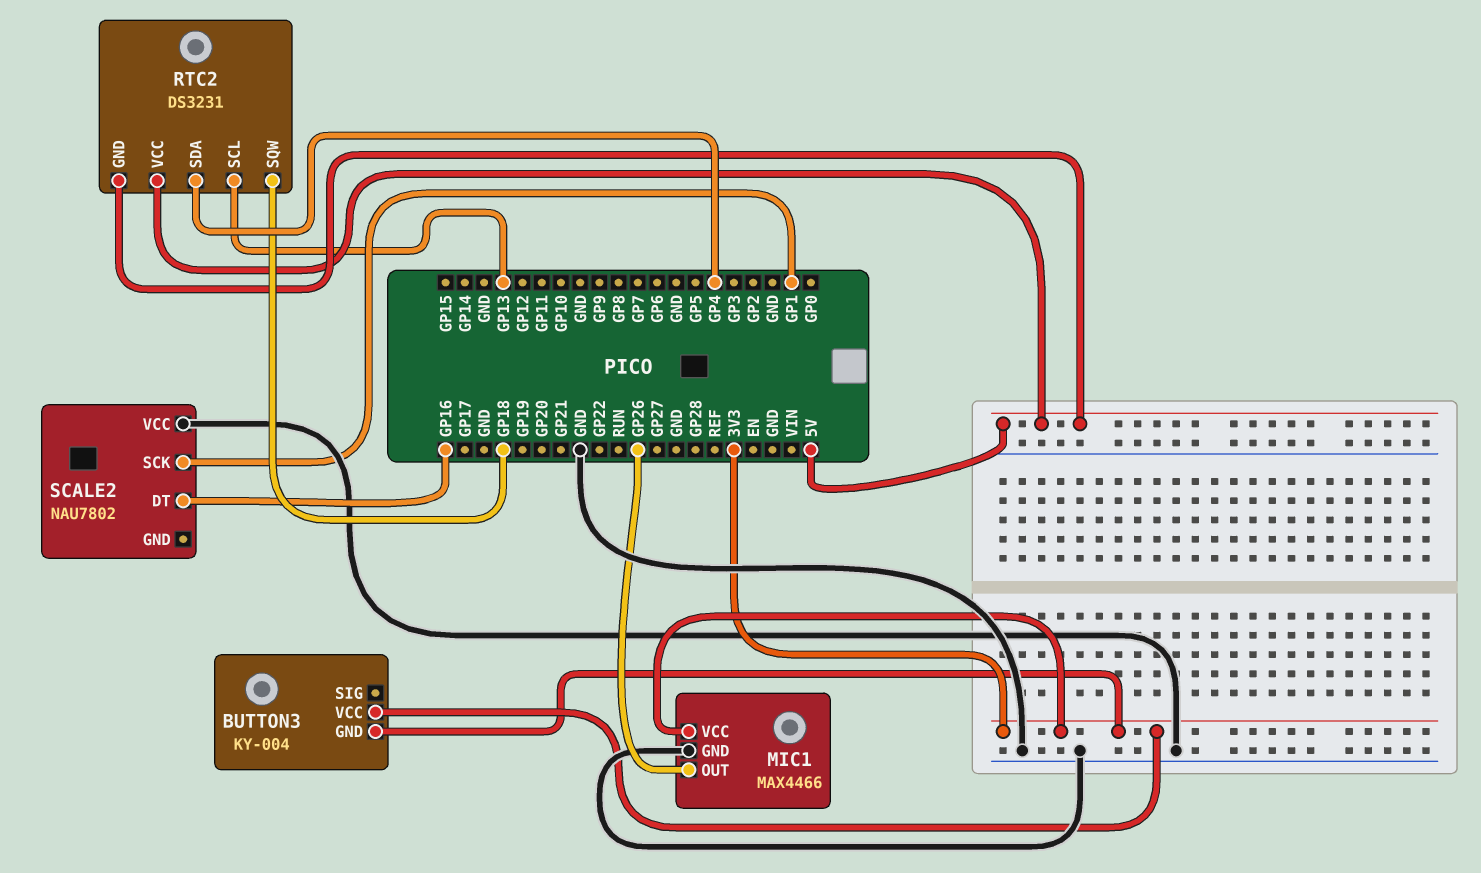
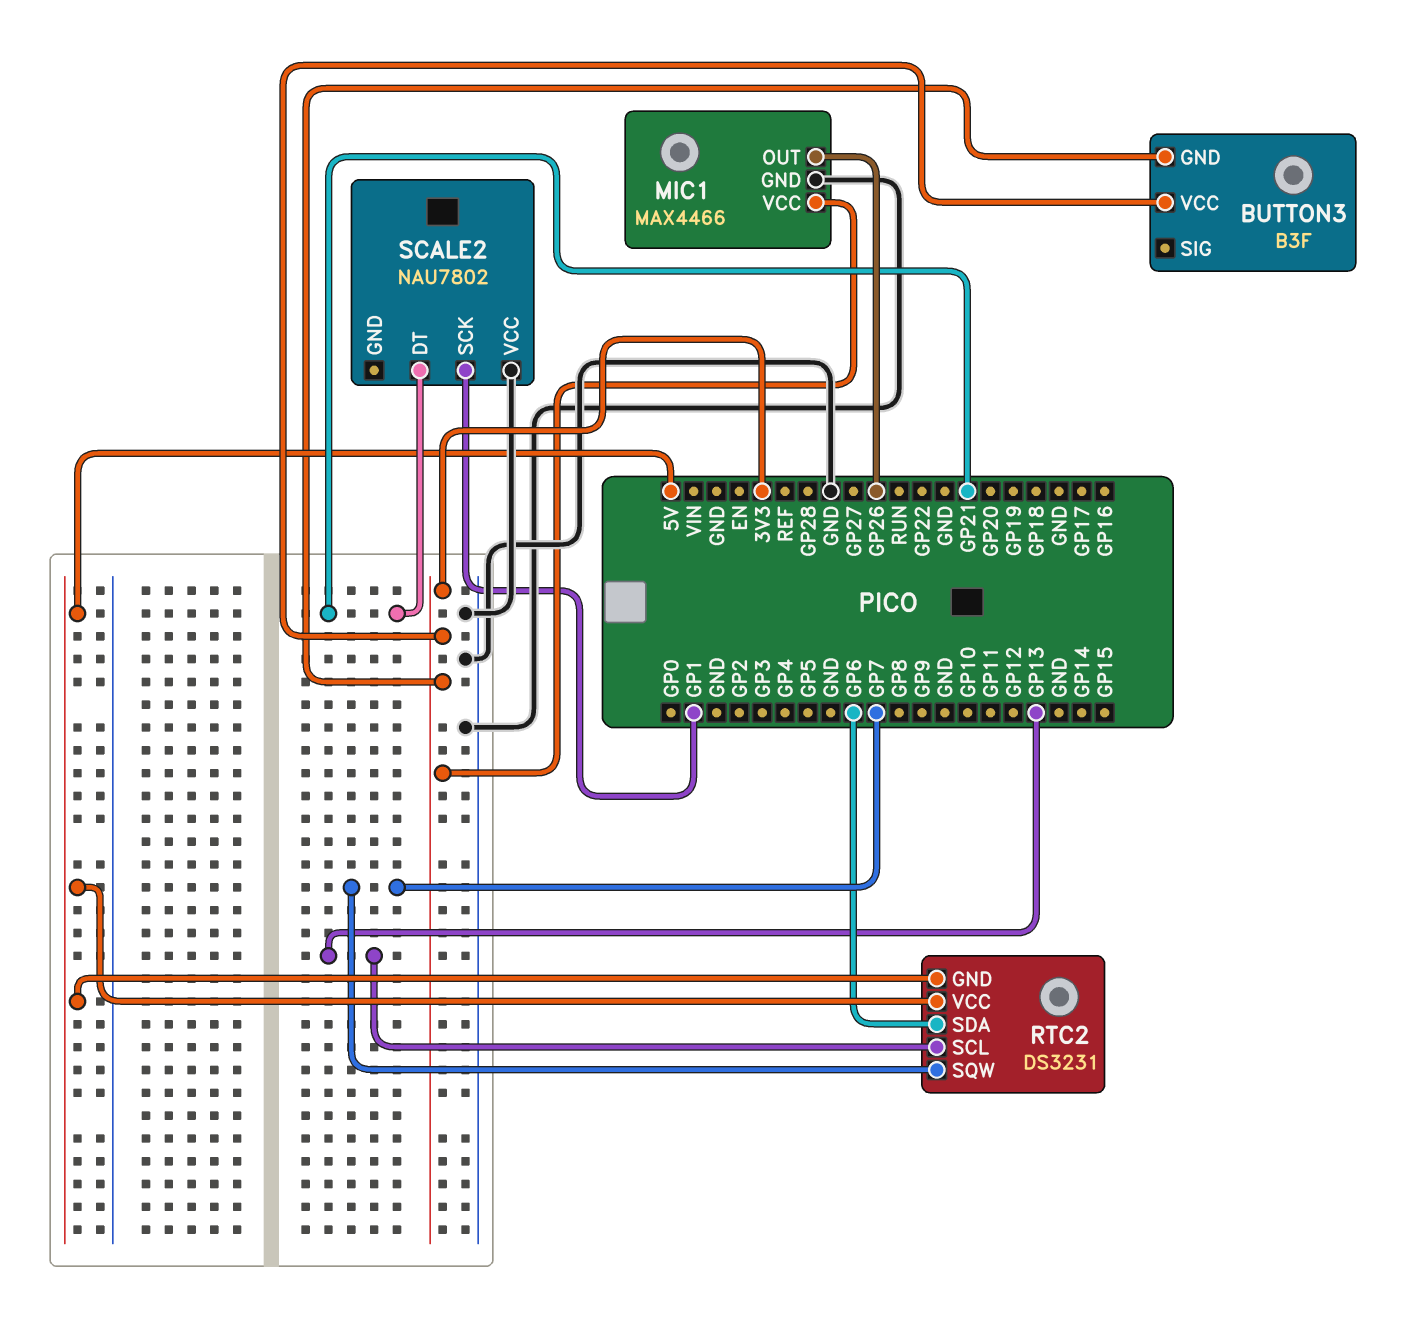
BUTTON3: KY-004 -> B3F
RTC2 pin SDA: GP4 -> GP6
RTC2 pin SQW: GP18 -> GP7
SCALE2 pin DT: GP16 -> GP21

